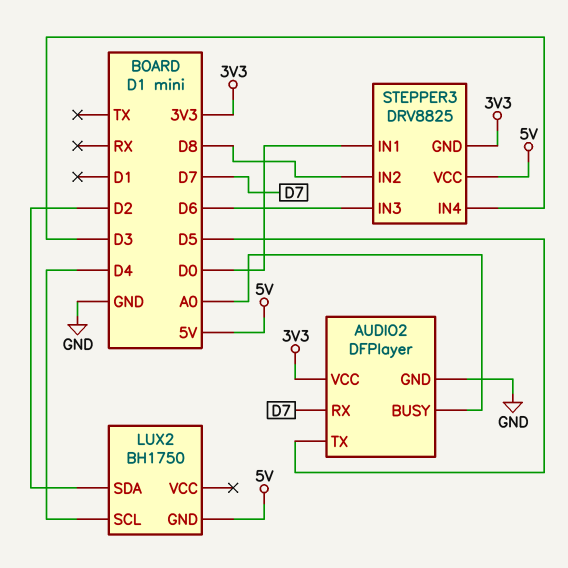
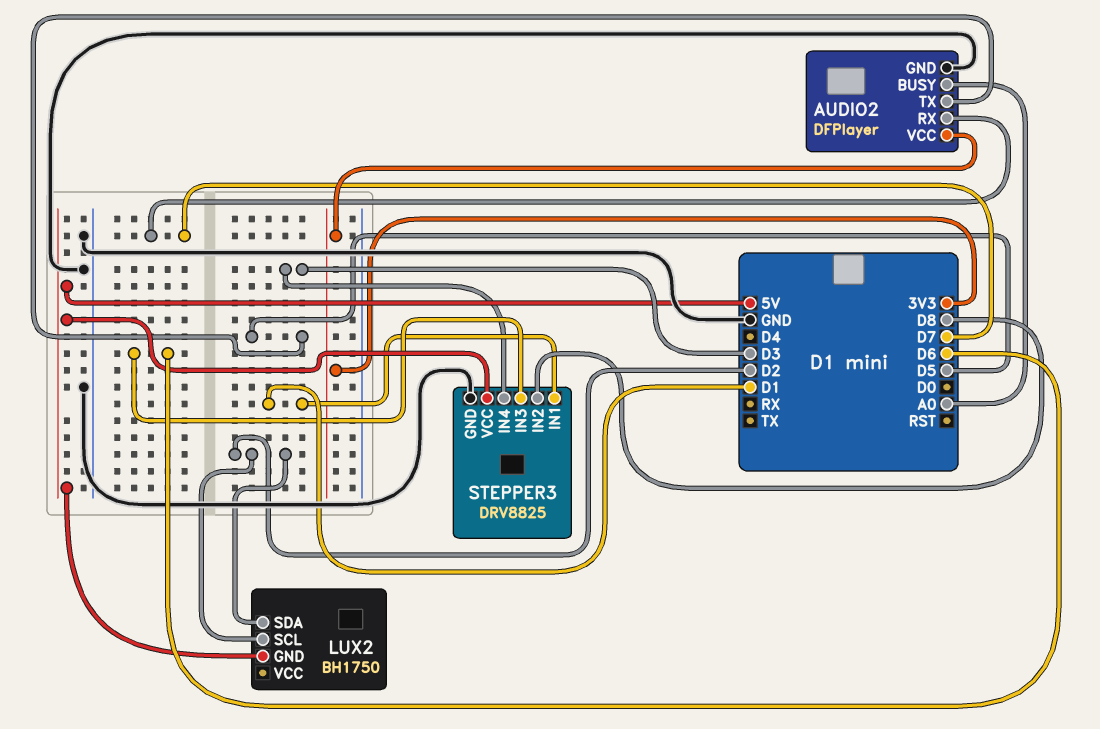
LUX2 pin SCL: D4 -> D2
STEPPER3 pin GND: 3V3 -> GND
STEPPER3 pin IN1: D0 -> D1

